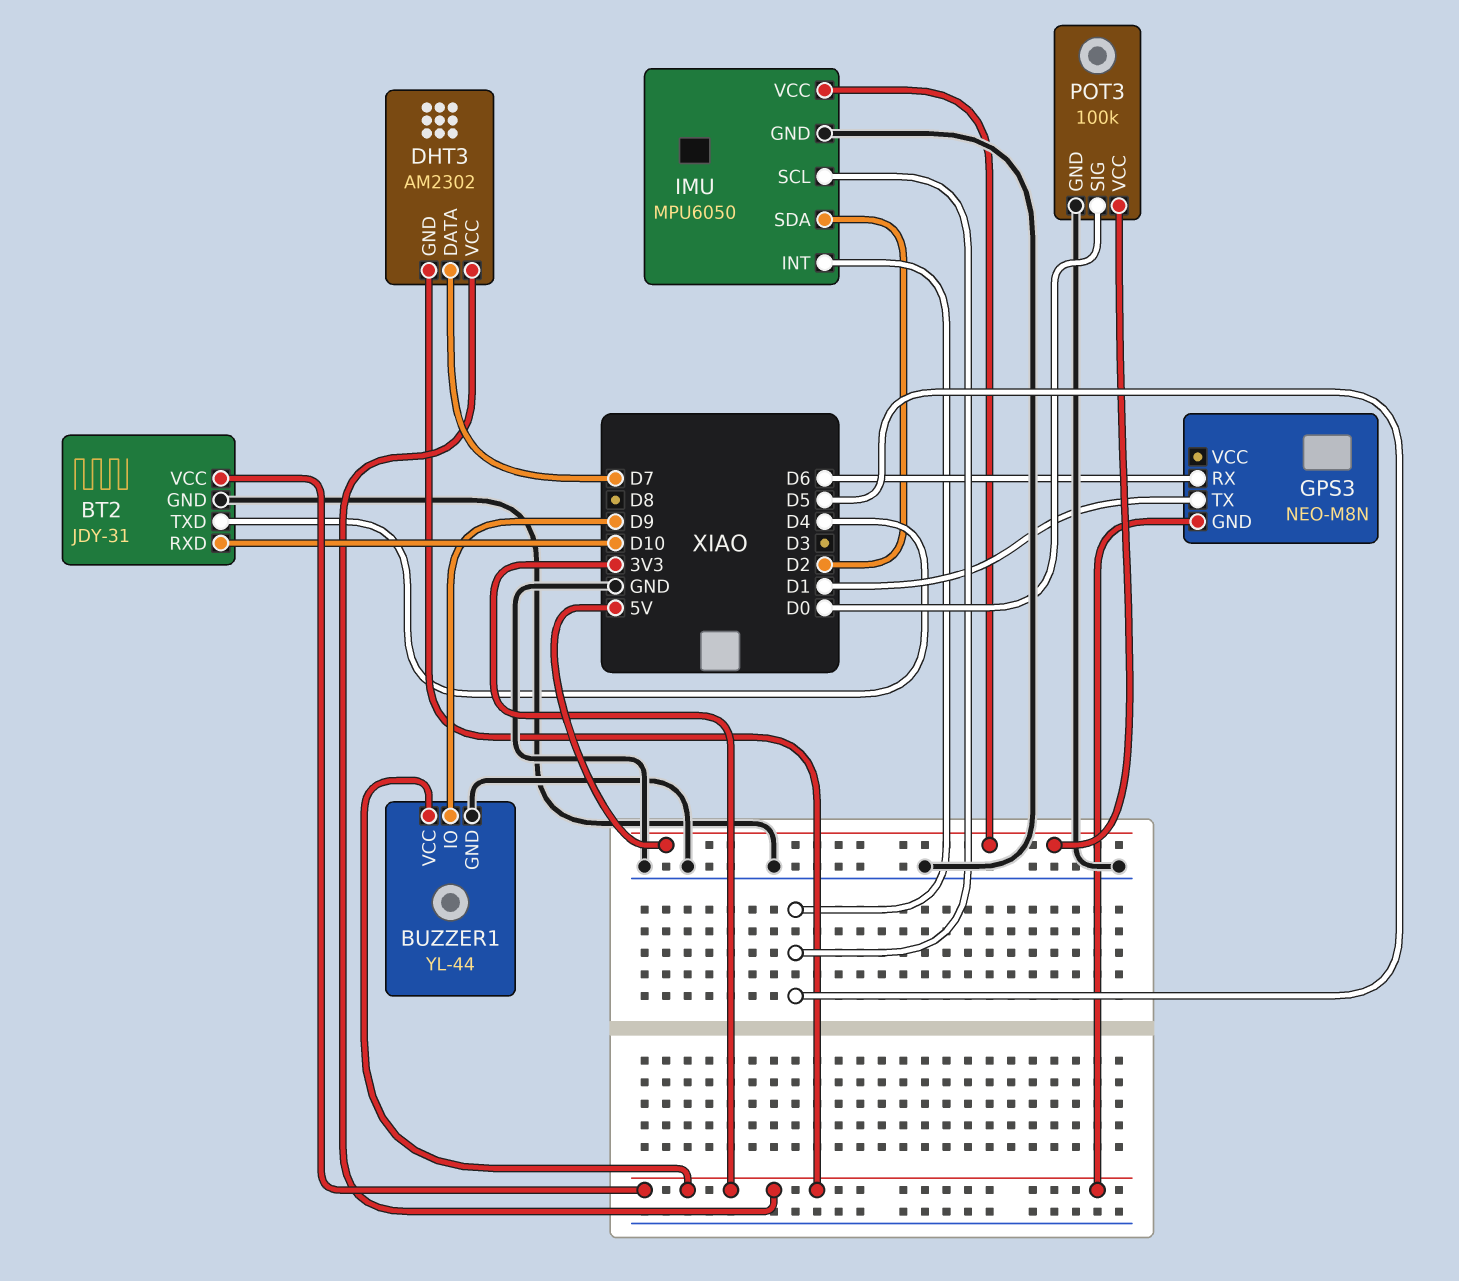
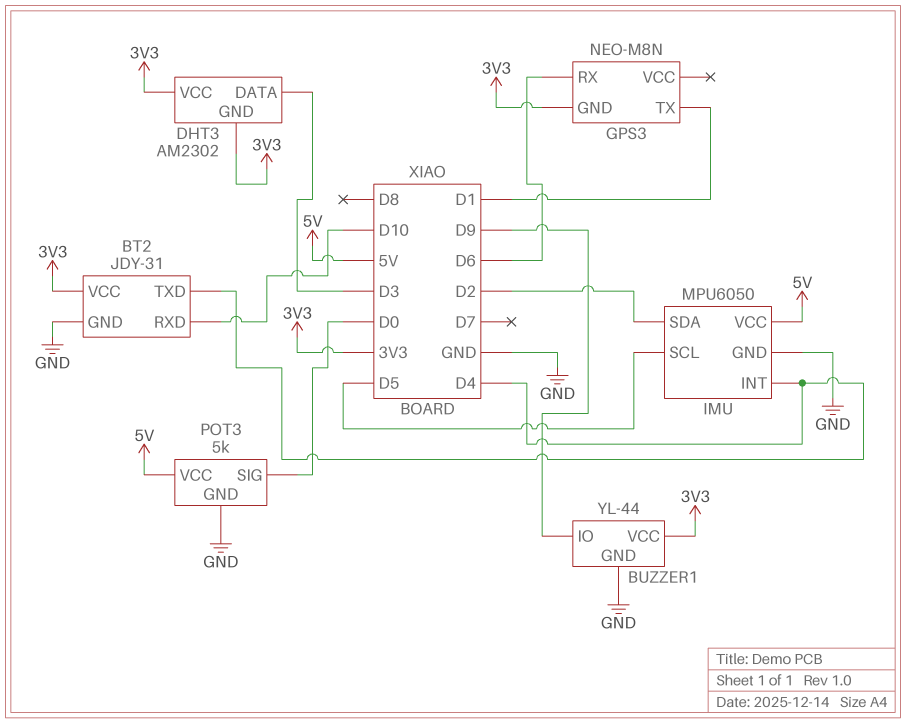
DHT3 pin DATA: D7 -> D3
IMU pin INT: D5 -> D4
POT3: 100k -> 5k

